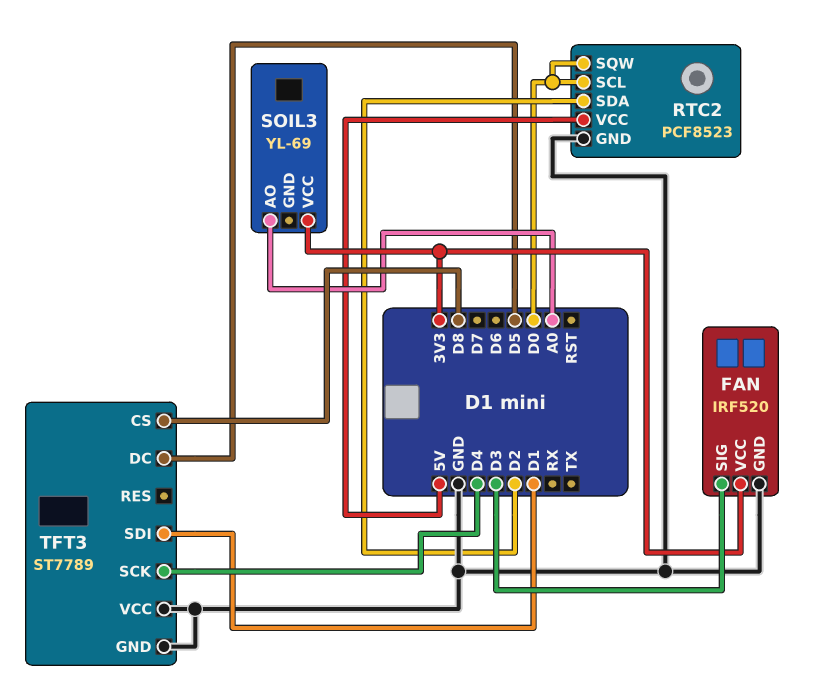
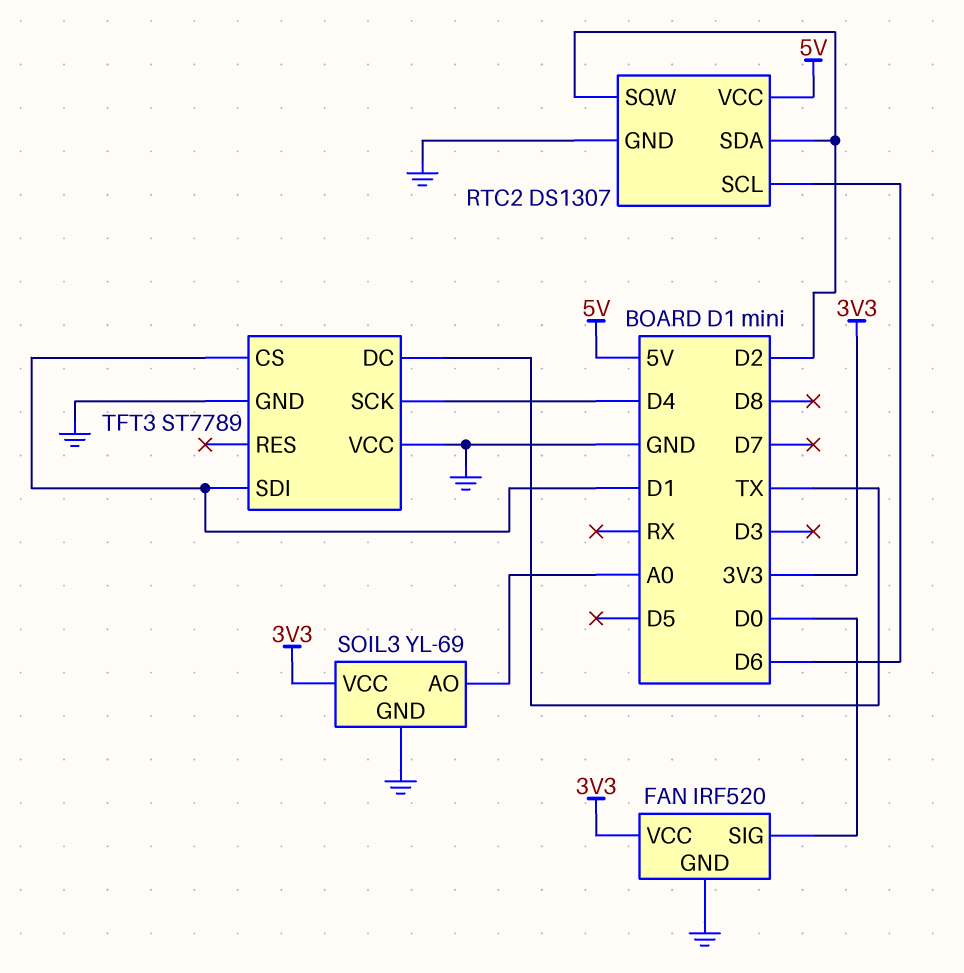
FAN pin SIG: D3 -> D0
RTC2: PCF8523 -> DS1307
RTC2 pin SCL: D0 -> D6
RTC2 pin SQW: D0 -> D2
SOIL3 pin GND: none -> GND
TFT3 pin CS: D8 -> D1
TFT3 pin DC: D5 -> TX

